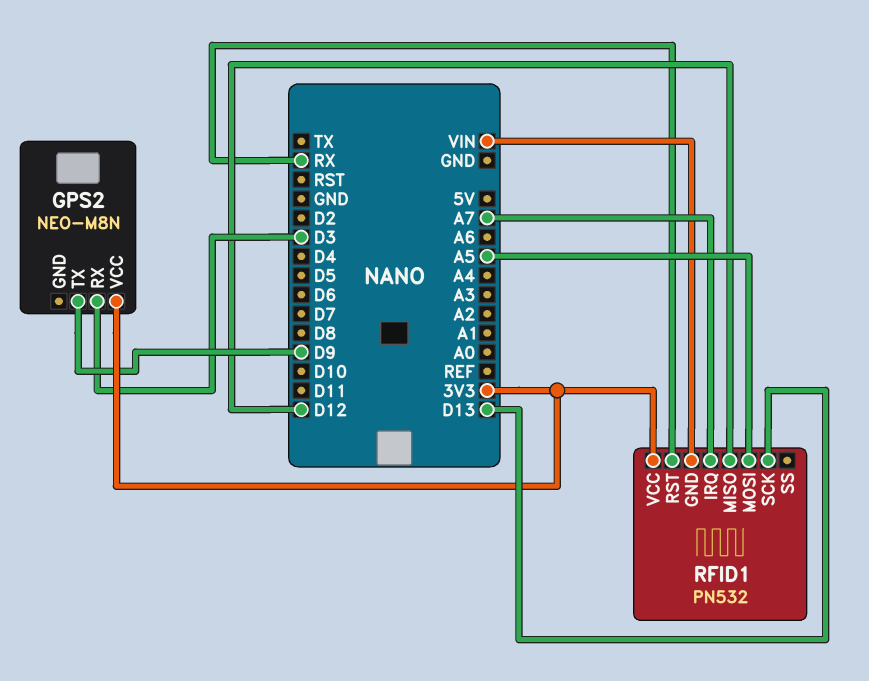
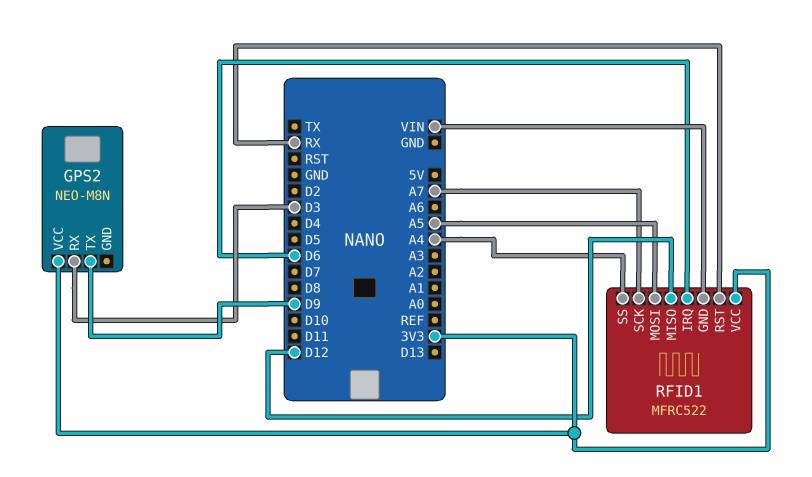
RFID1: PN532 -> MFRC522
RFID1 pin IRQ: A7 -> D6
RFID1 pin SCK: D13 -> A7
RFID1 pin SS: none -> A4

